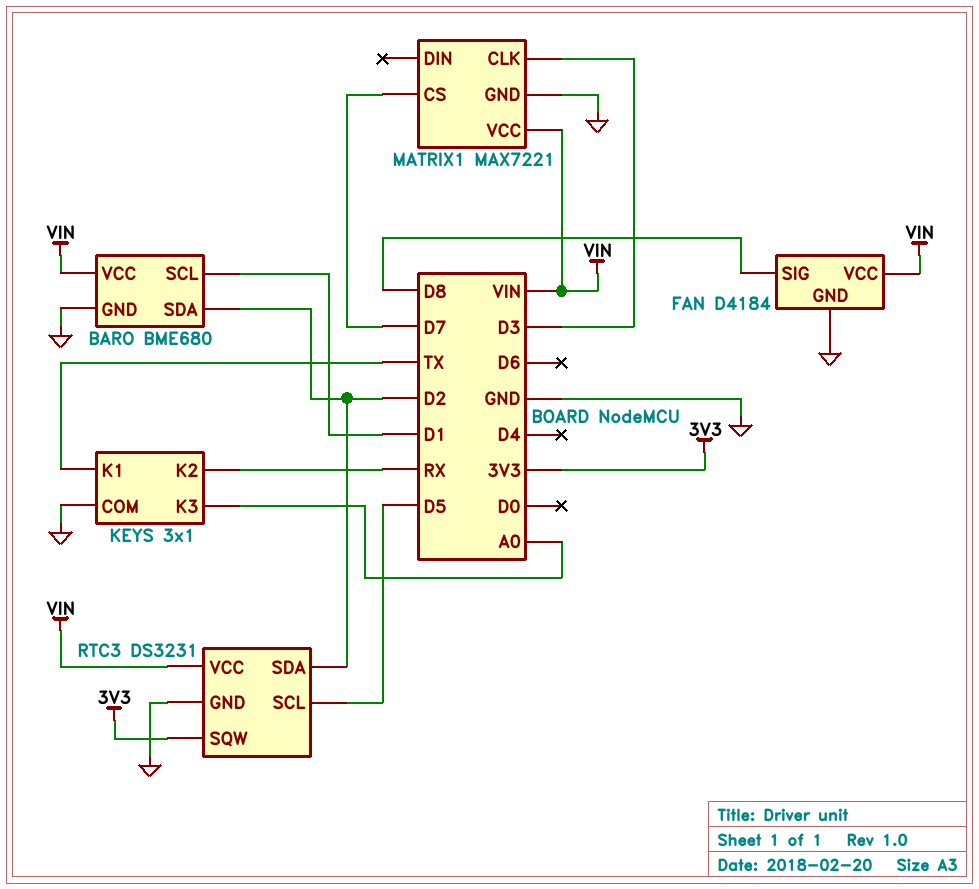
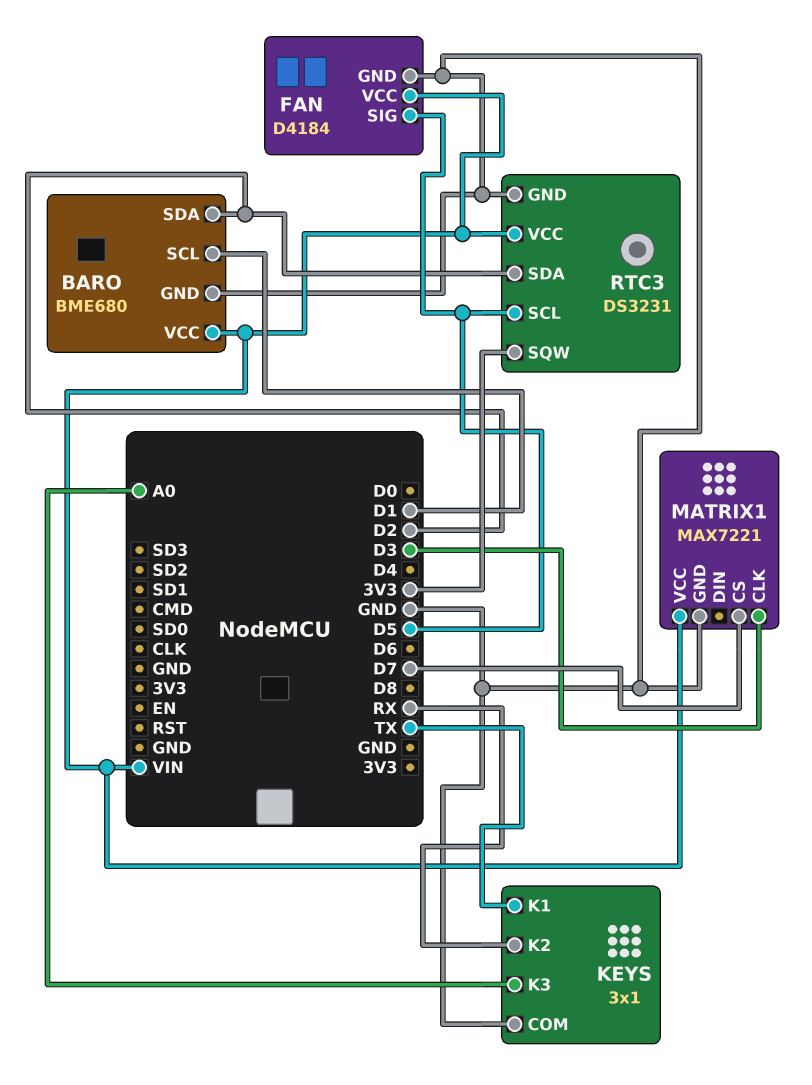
FAN pin SIG: D8 -> D5

